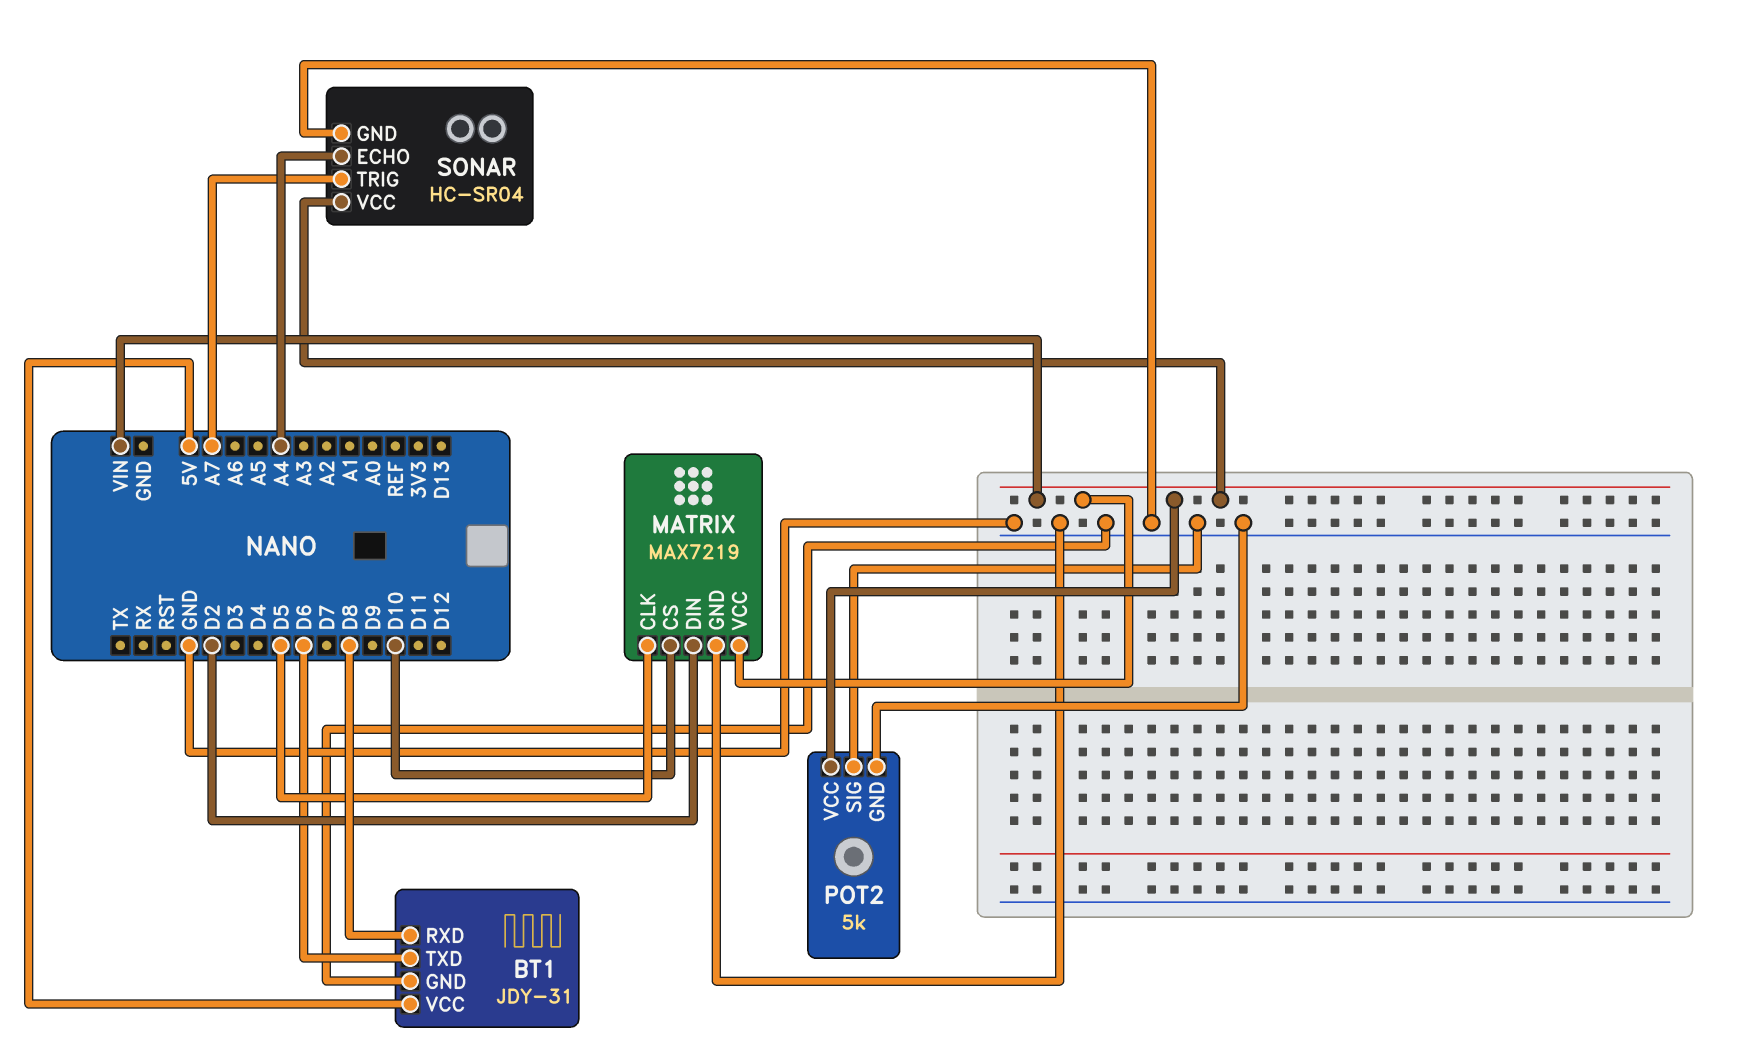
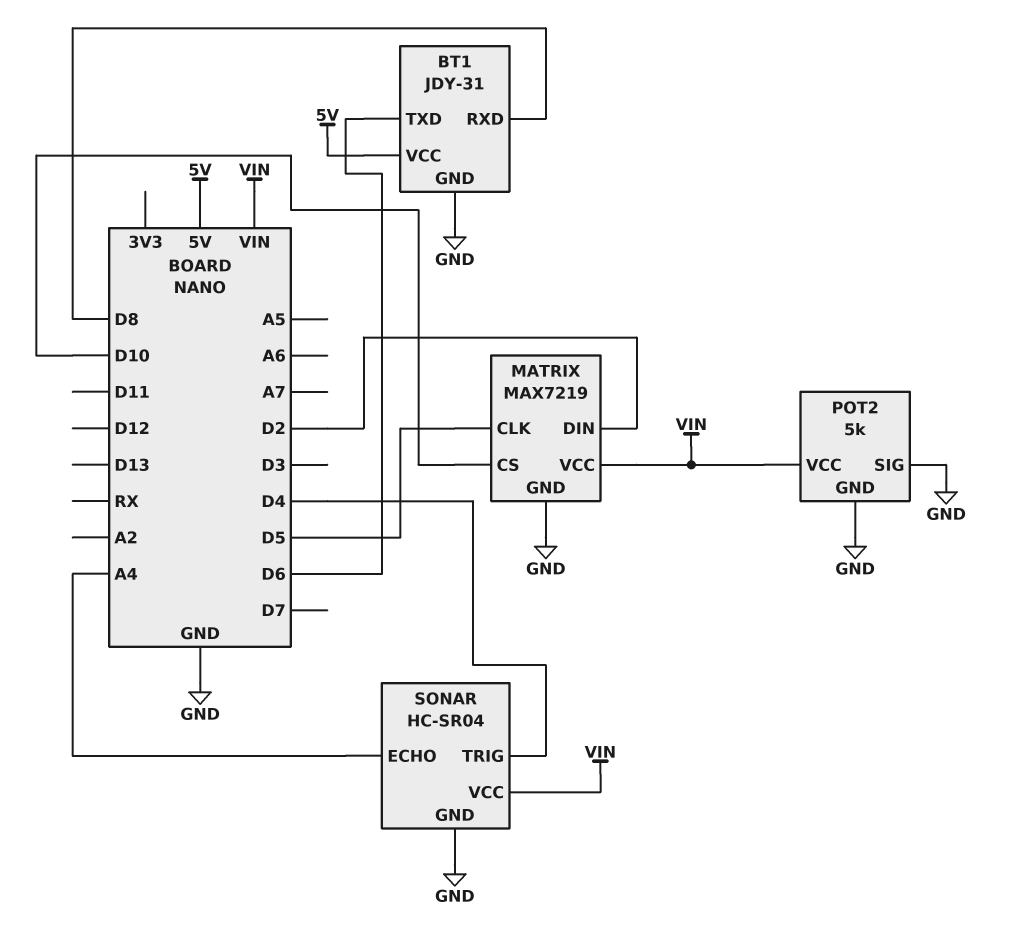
SONAR pin TRIG: A7 -> D4

